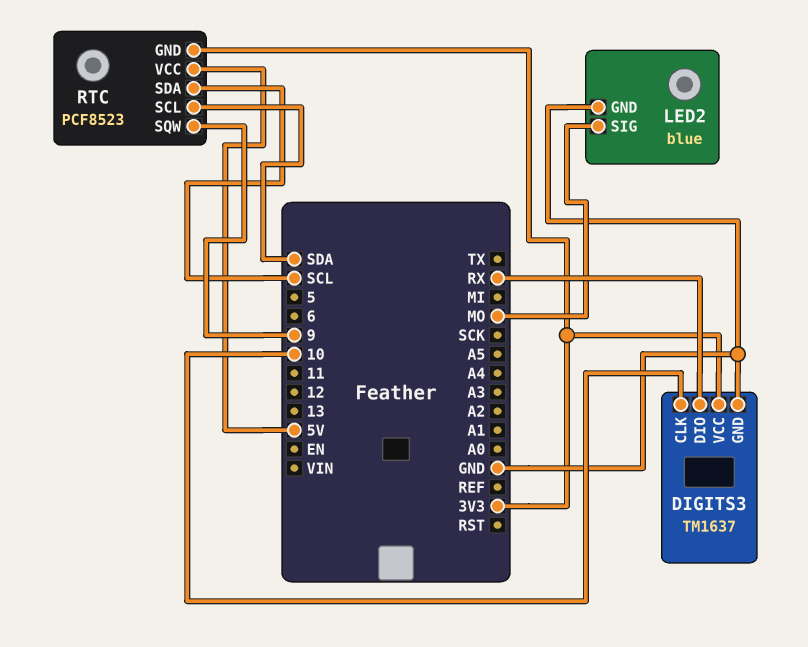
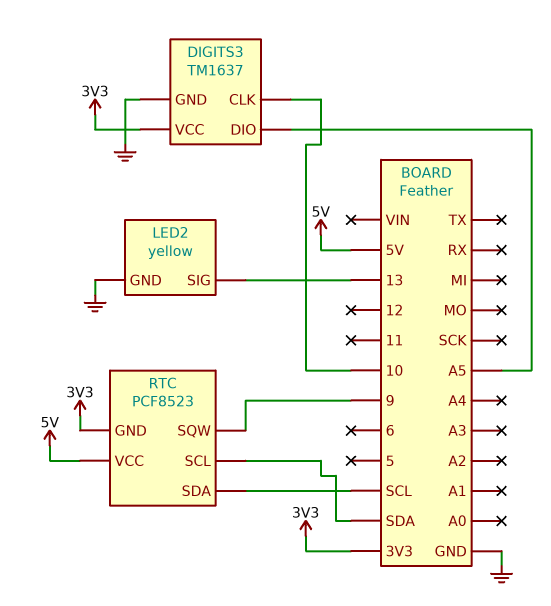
DIGITS3 pin DIO: RX -> A5
LED2: blue -> yellow
LED2 pin SIG: MO -> 13

